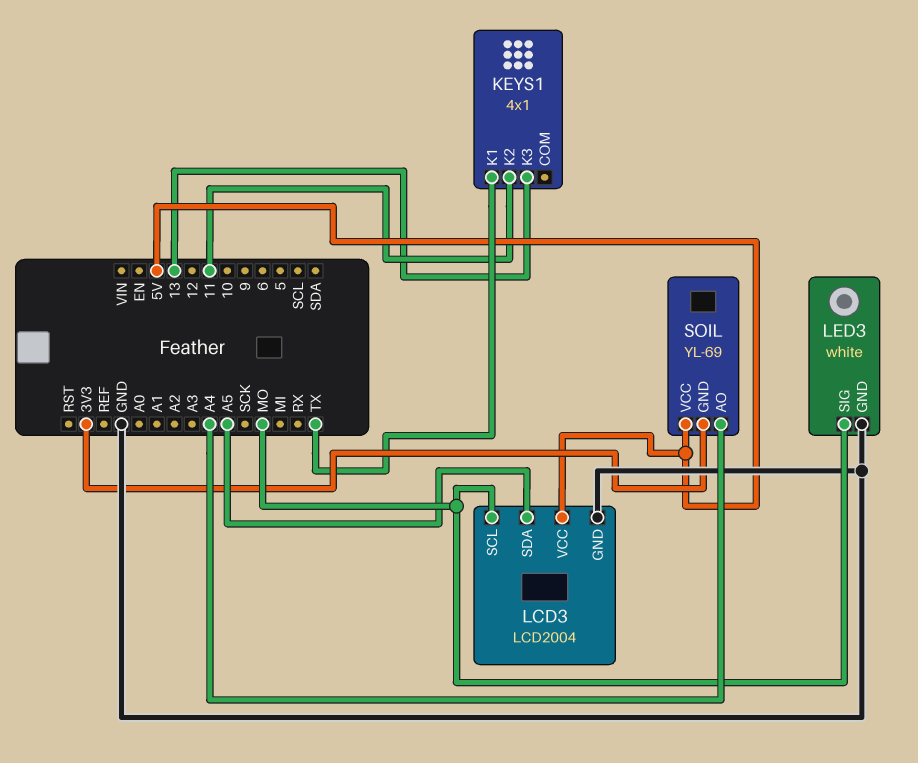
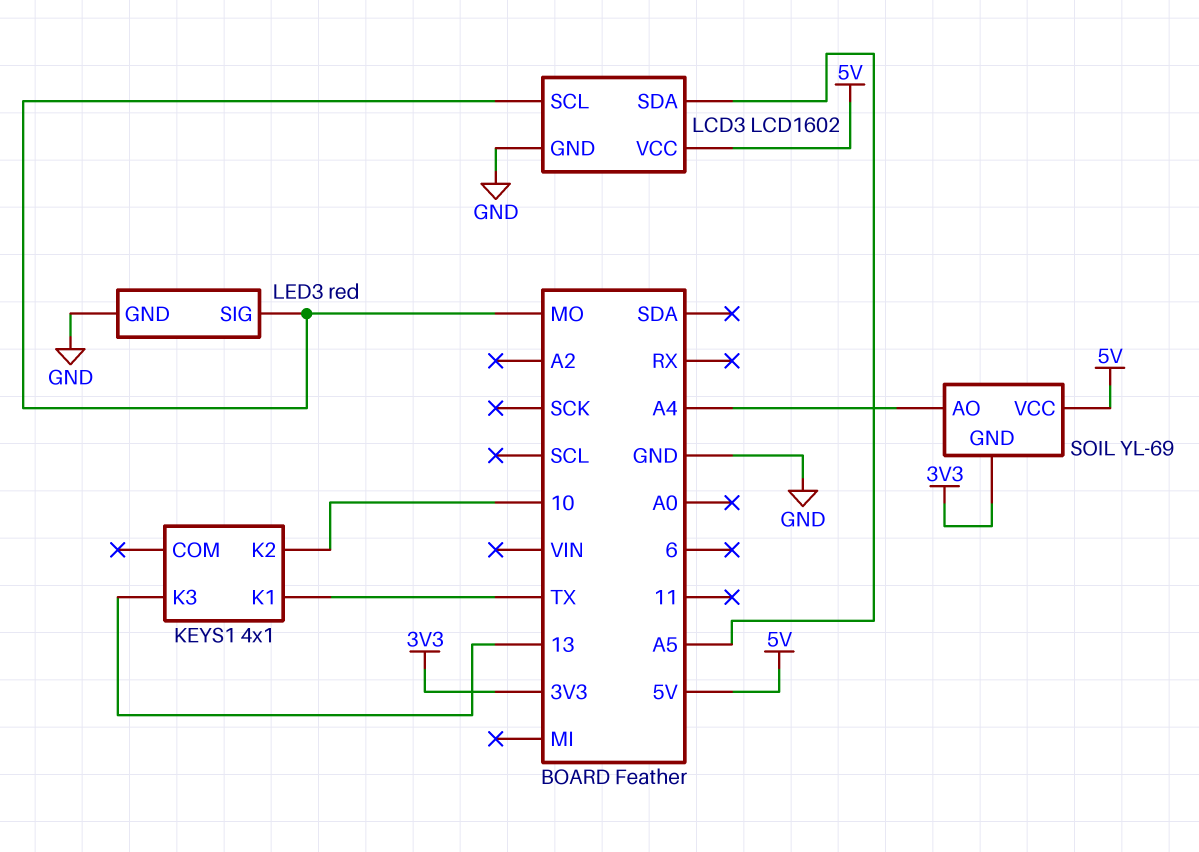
KEYS1 pin K2: 11 -> 10
LCD3: LCD2004 -> LCD1602
LED3: white -> red

